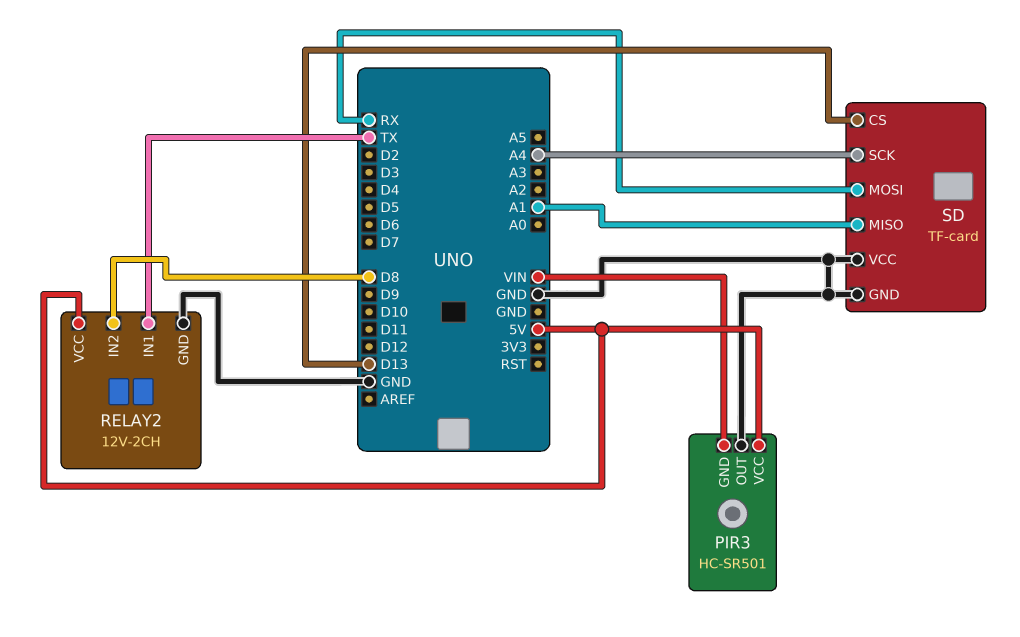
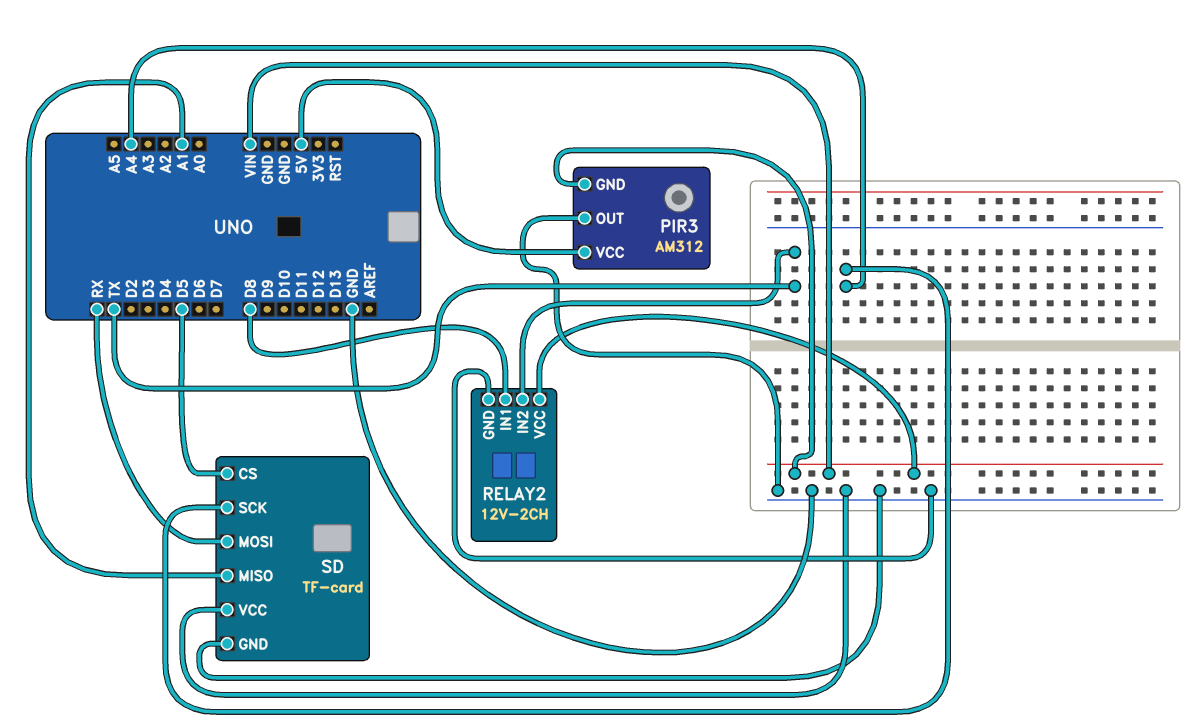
PIR3: HC-SR501 -> AM312
RELAY2 pin IN1: TX -> D8
RELAY2 pin IN2: D8 -> TX
RELAY2 pin VCC: 5V -> VIN
SD pin CS: D13 -> D5

